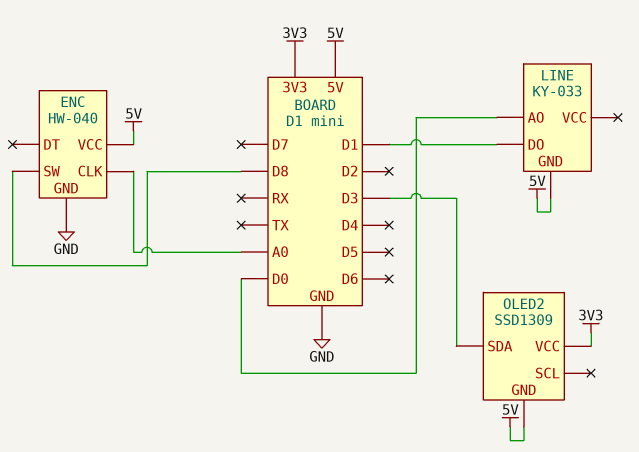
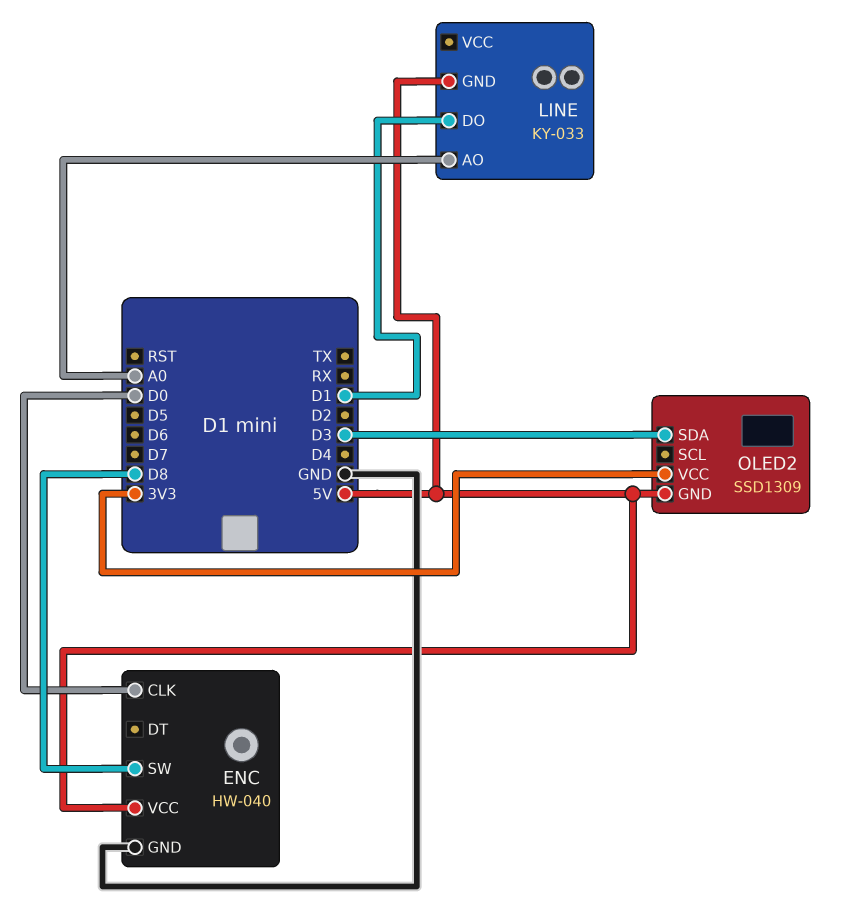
ENC pin CLK: A0 -> D0
LINE pin AO: D0 -> A0

